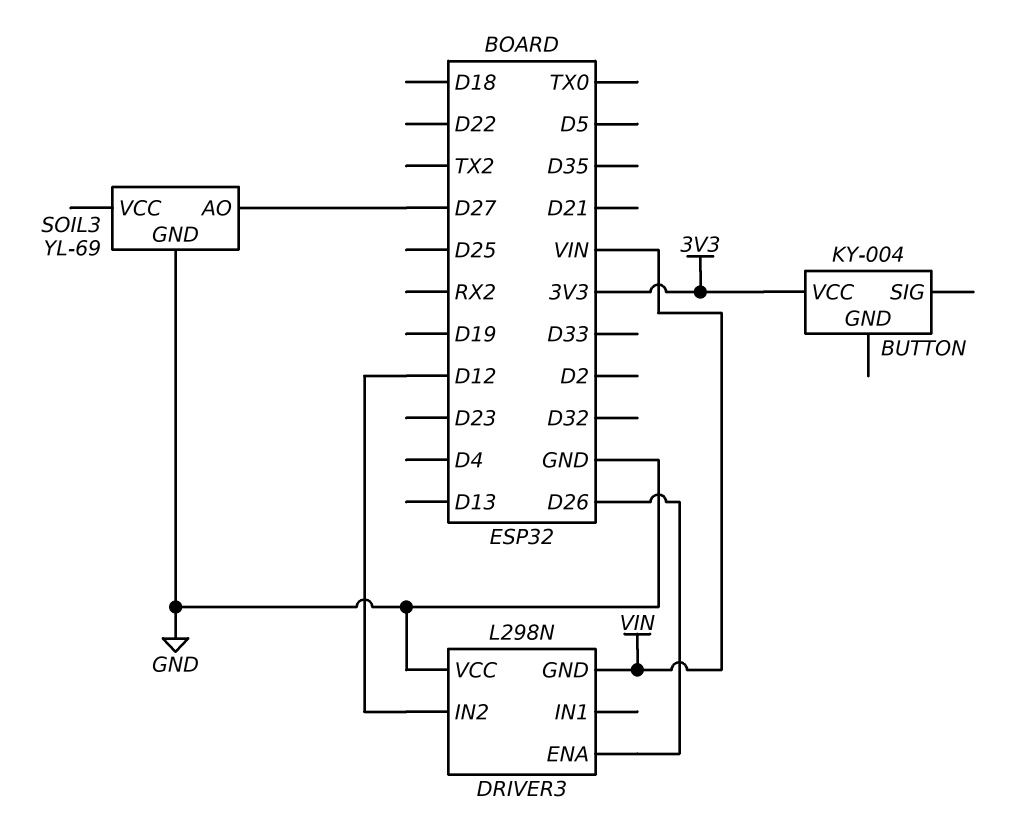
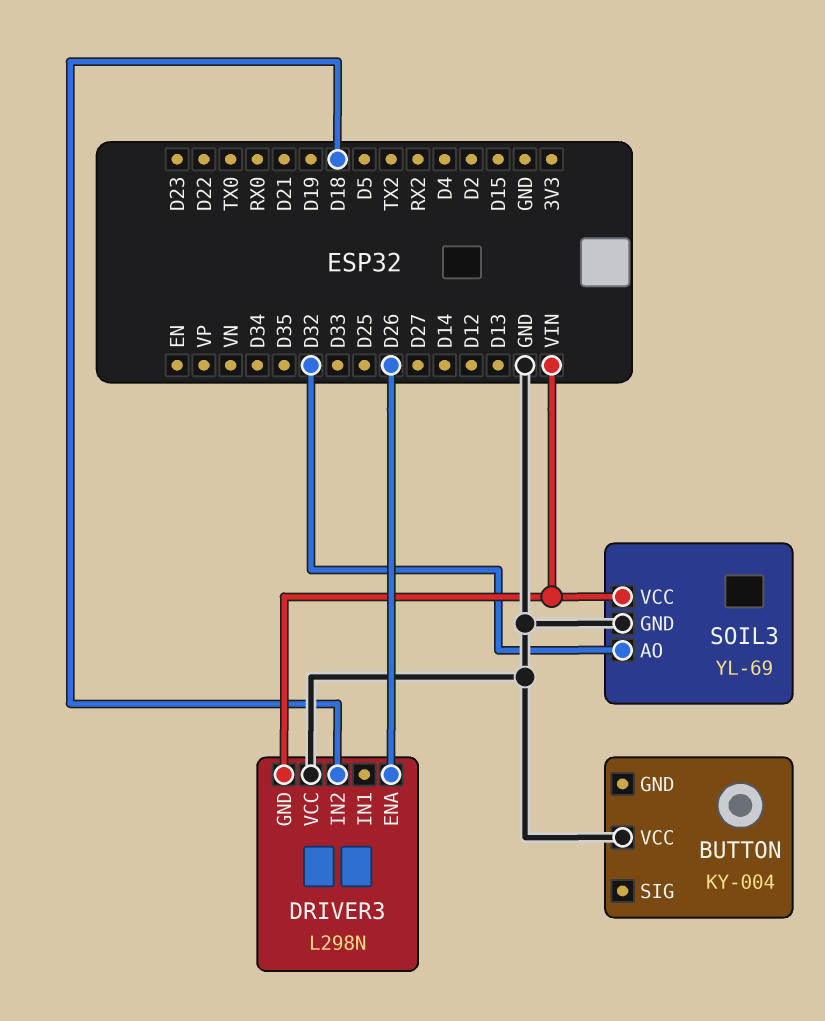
BUTTON pin VCC: 3V3 -> GND
DRIVER3 pin IN2: D12 -> D18
SOIL3 pin AO: D27 -> D32
SOIL3 pin VCC: none -> VIN

